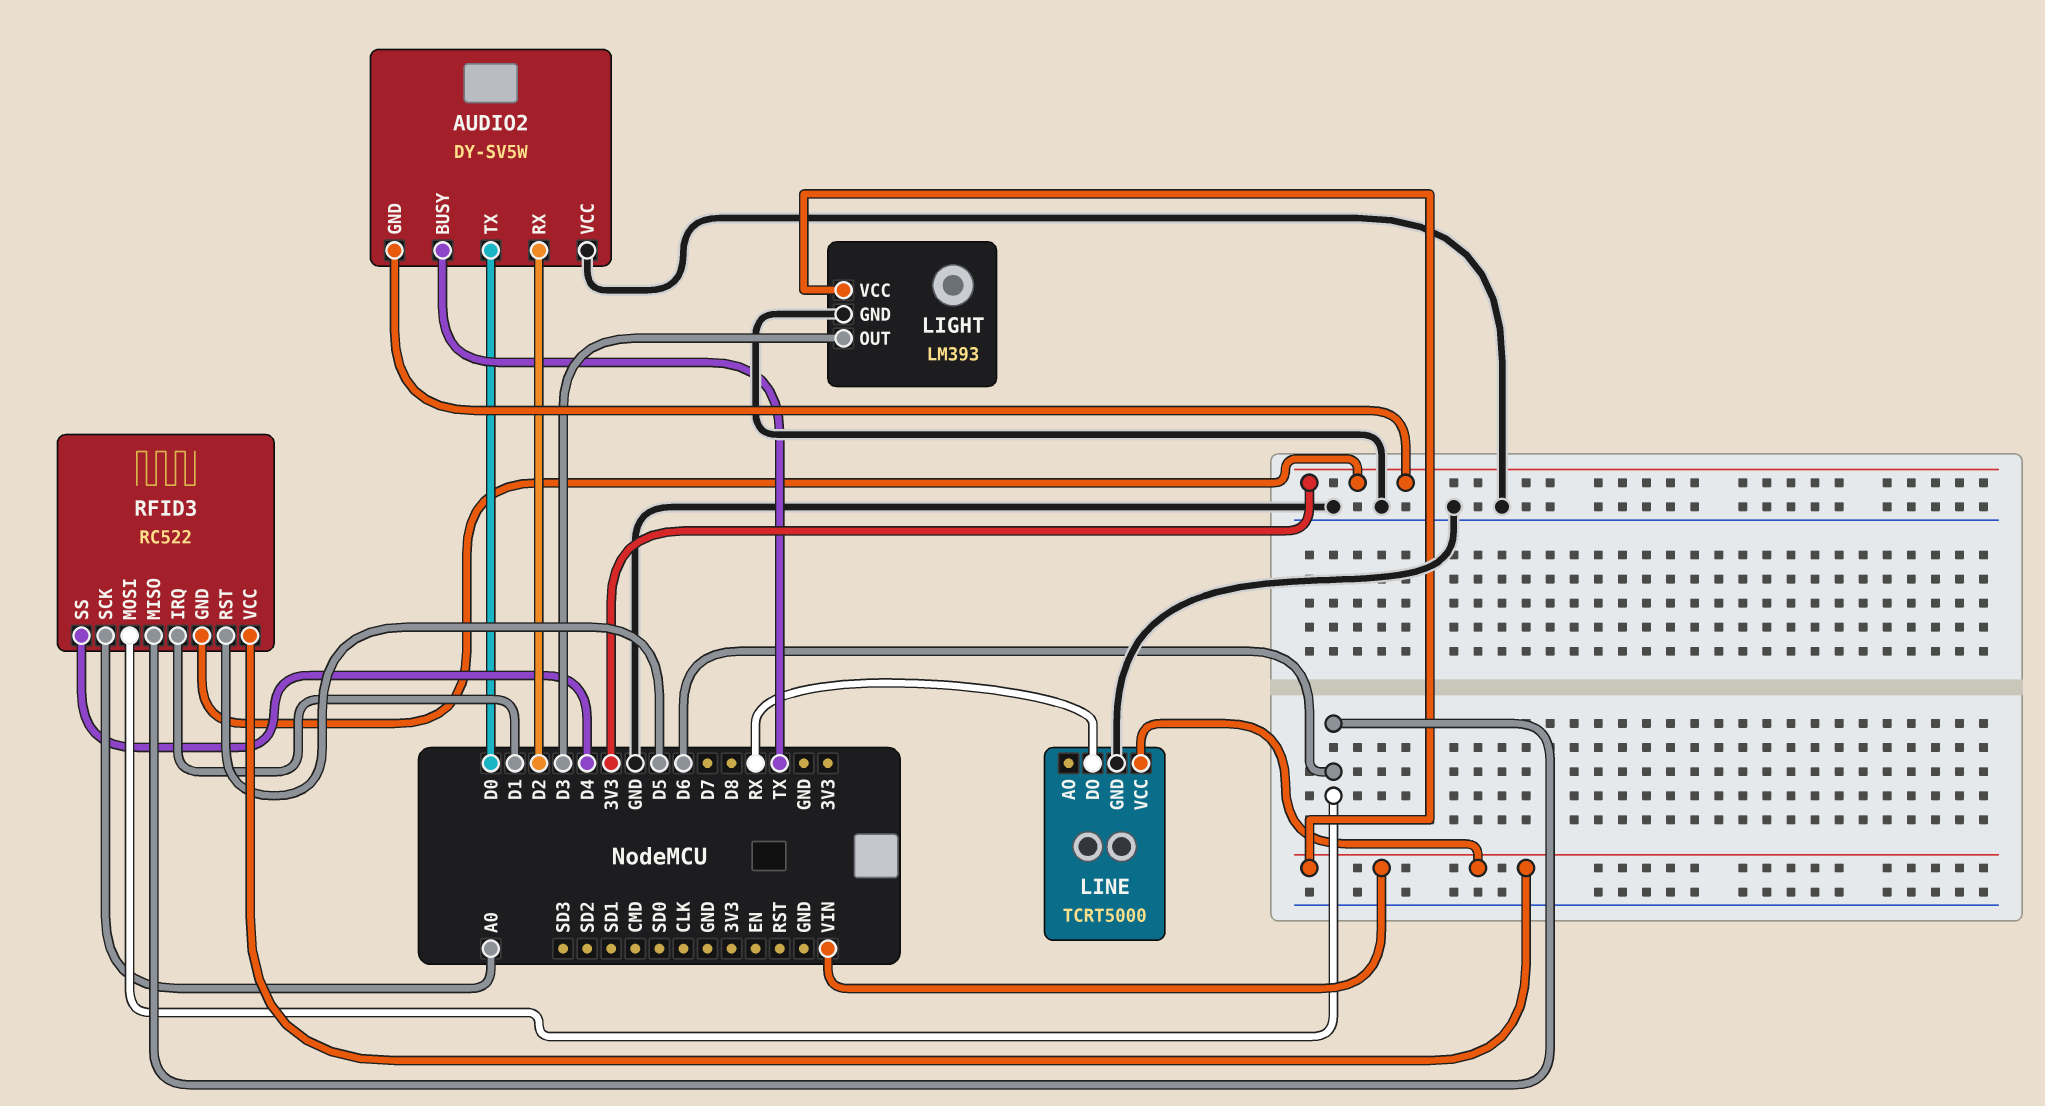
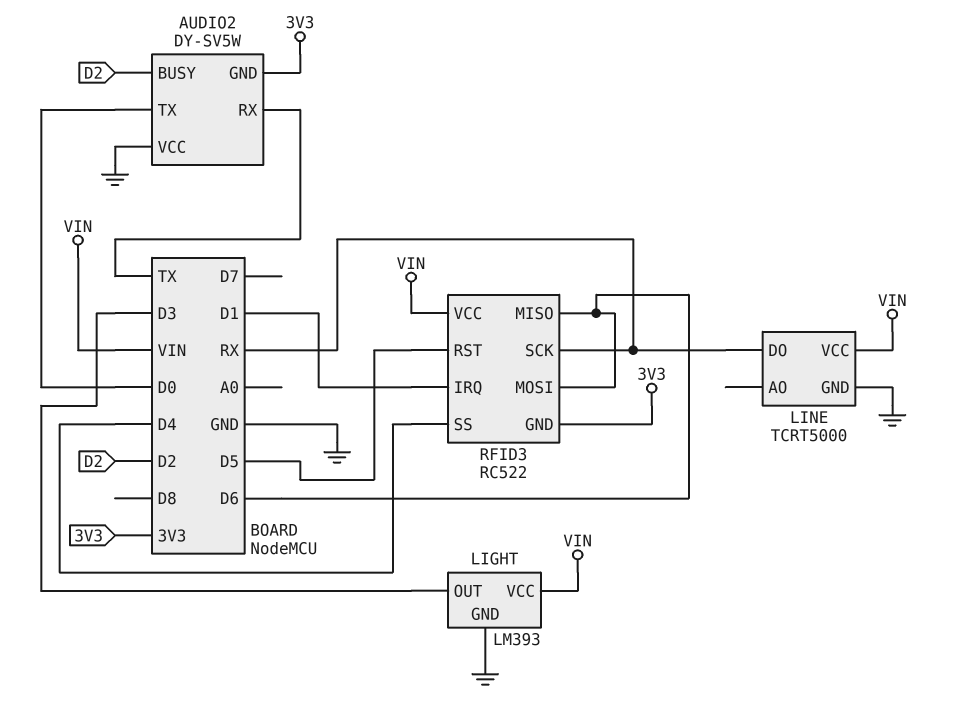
AUDIO2 pin BUSY: TX -> D2
AUDIO2 pin RX: D2 -> TX
RFID3 pin SCK: A0 -> RX

